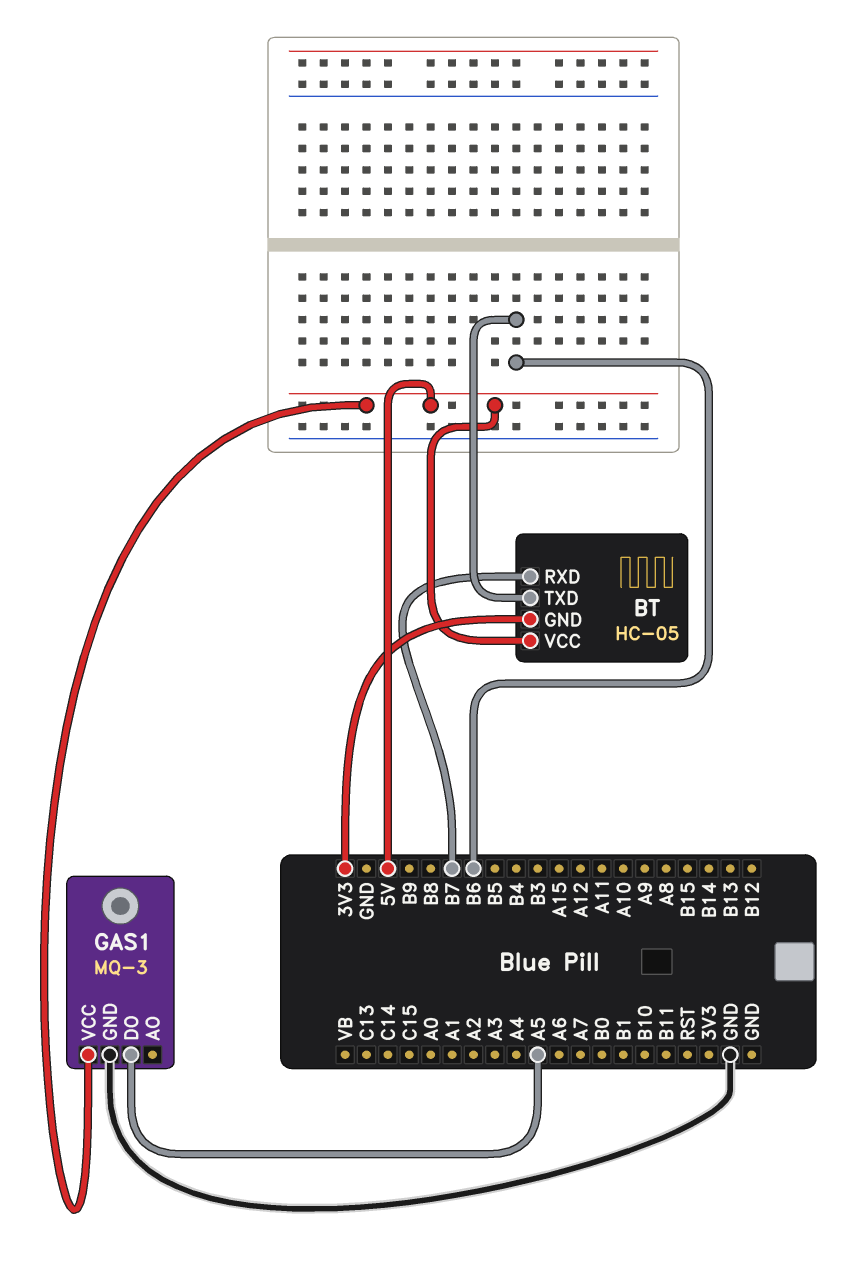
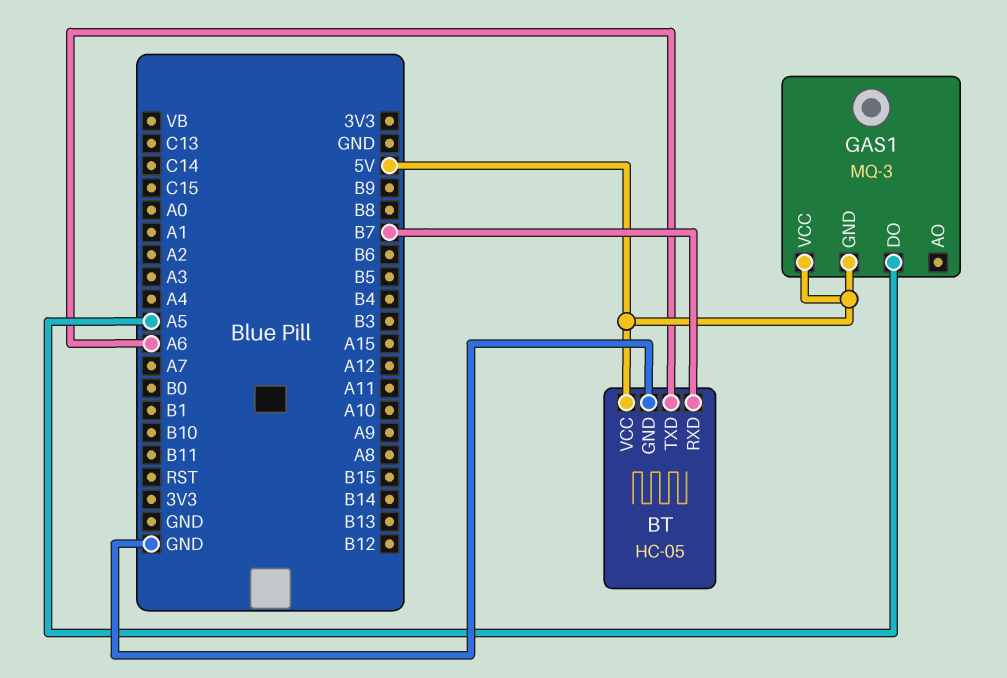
BT pin GND: 3V3 -> GND
BT pin TXD: B6 -> A6
GAS1 pin GND: GND -> 5V

